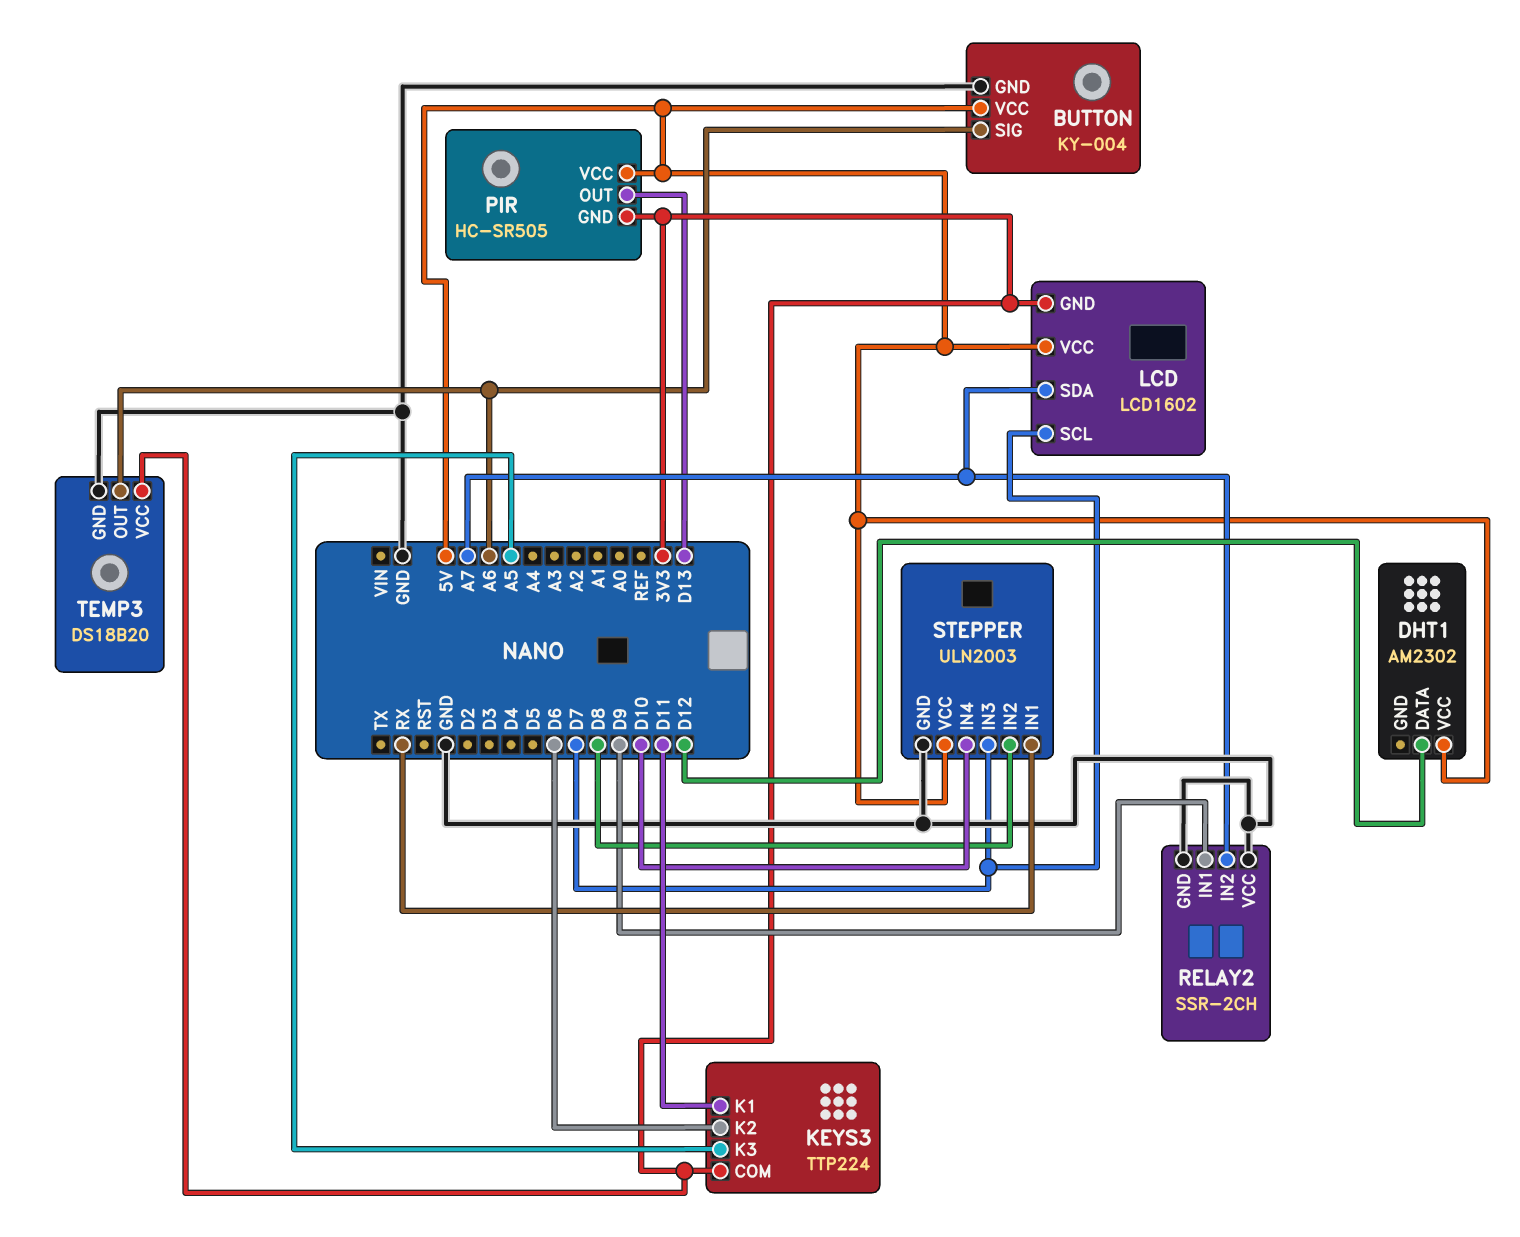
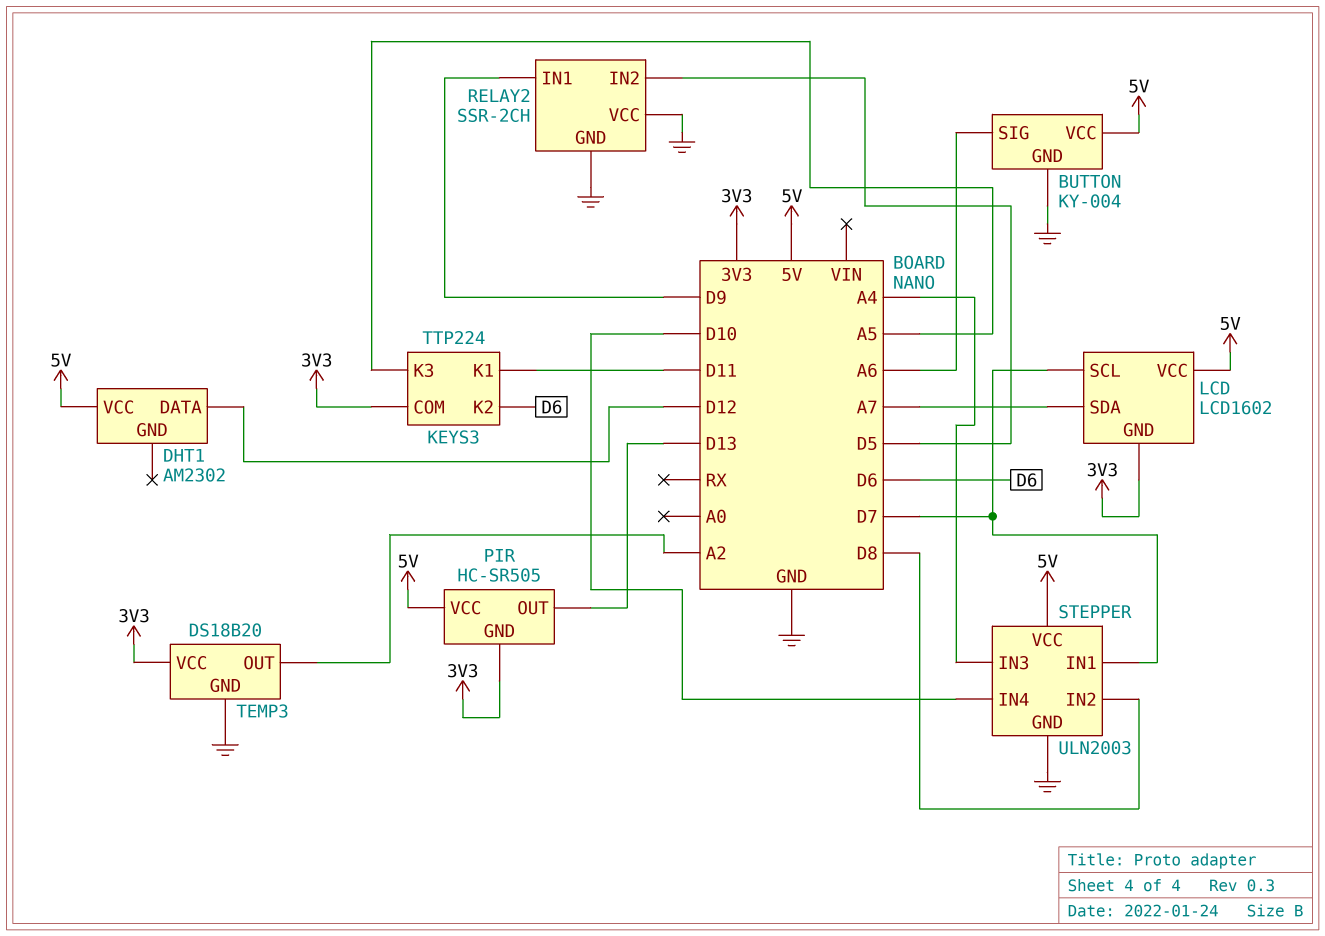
RELAY2 pin IN2: A7 -> D5
STEPPER pin IN1: RX -> D7
STEPPER pin IN3: D7 -> A4
TEMP3 pin OUT: A6 -> A2

